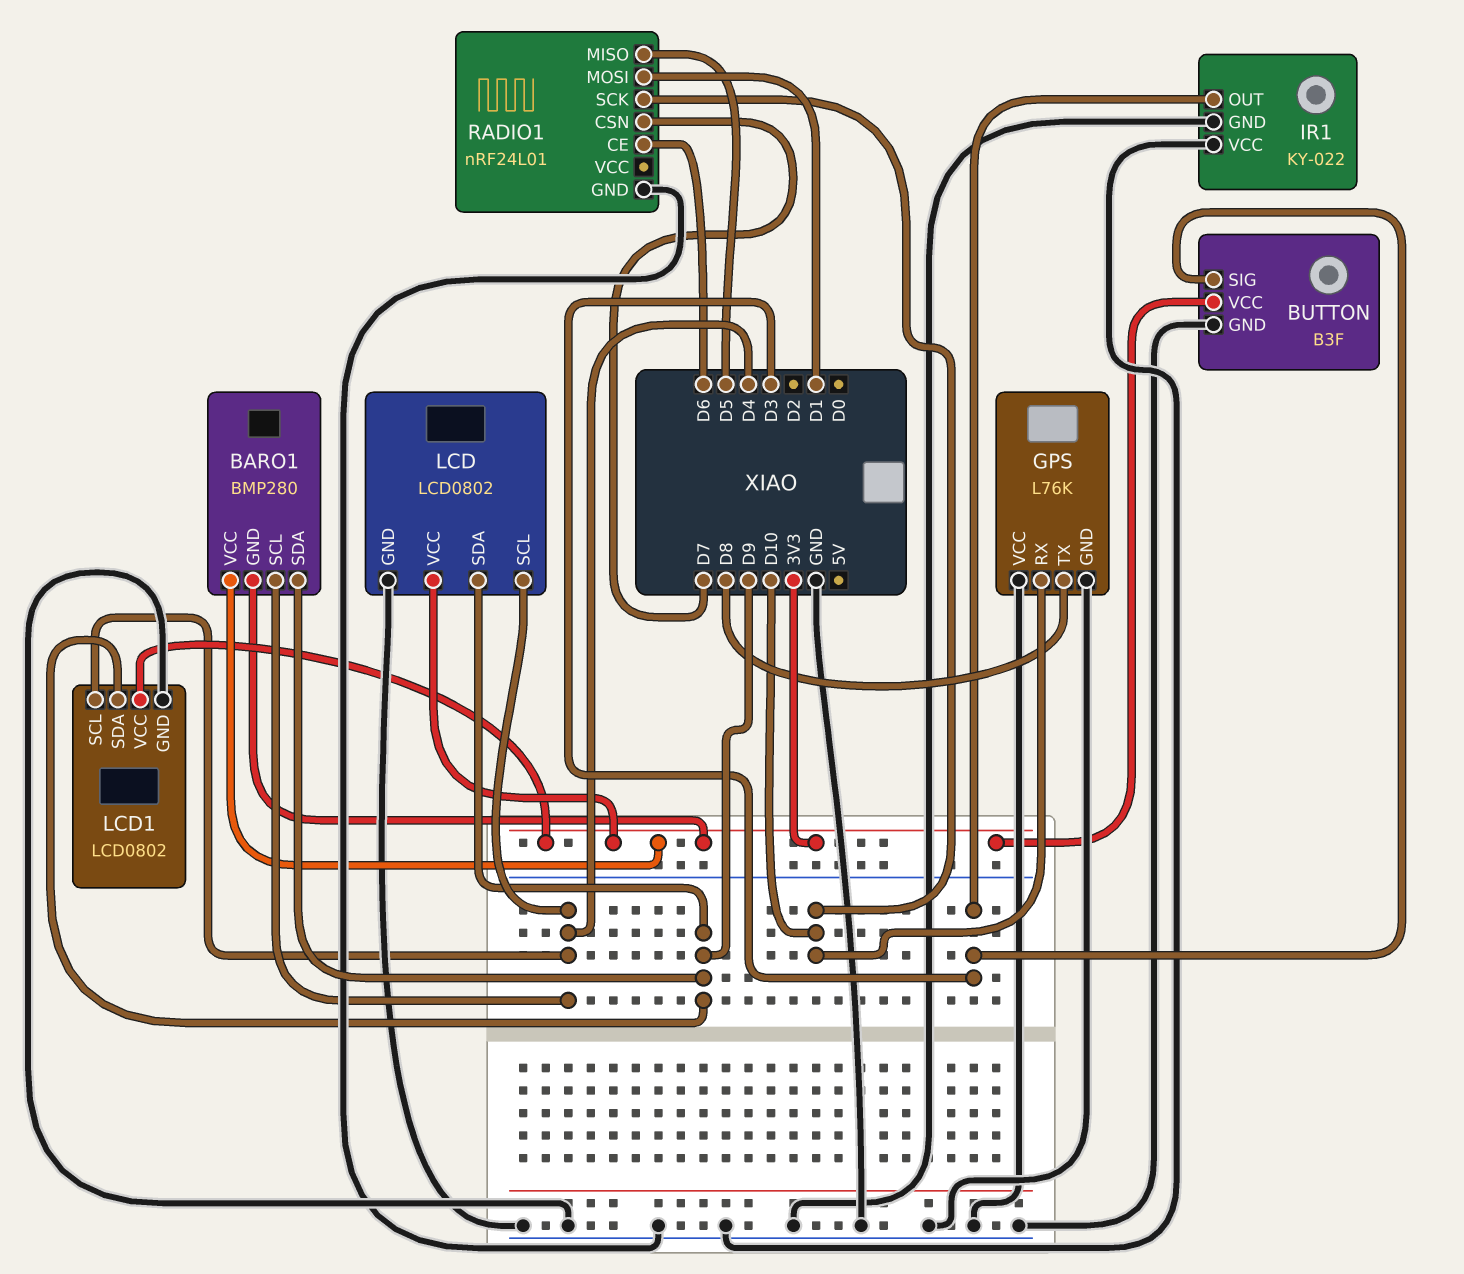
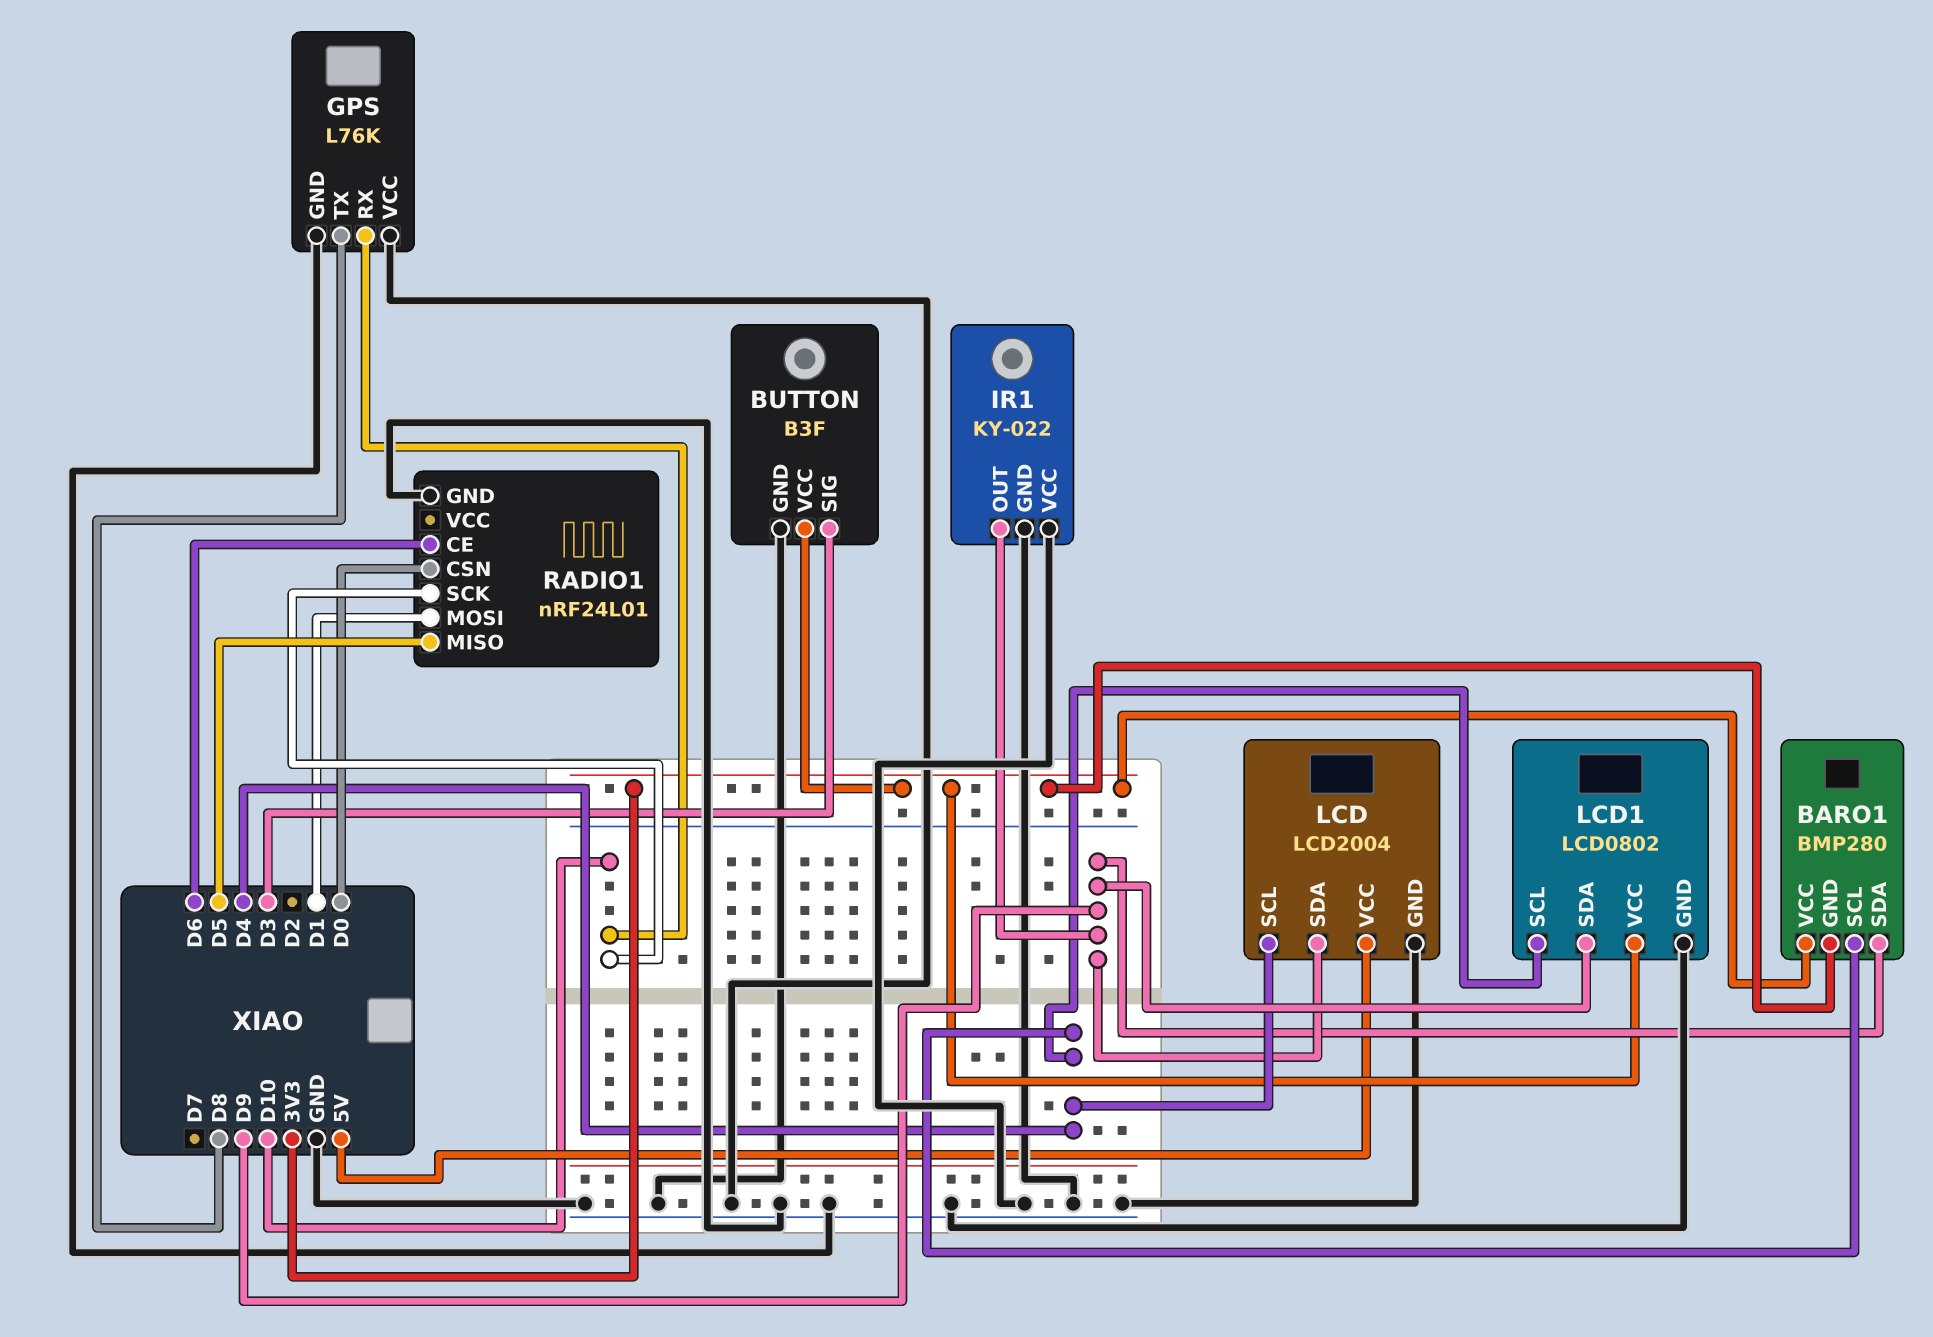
IR1 pin OUT: D3 -> D9
LCD: LCD0802 -> LCD2004
LCD pin VCC: 3V3 -> 5V
RADIO1 pin CSN: D7 -> D0

